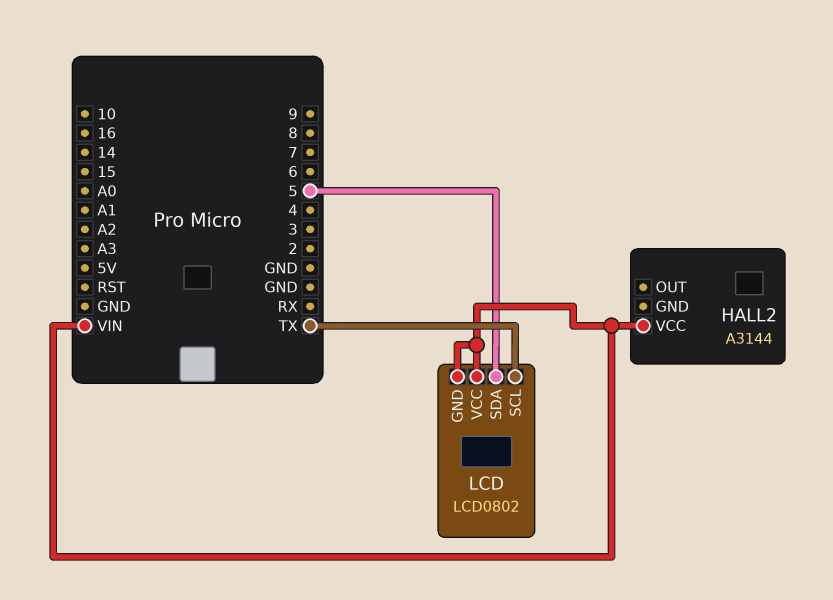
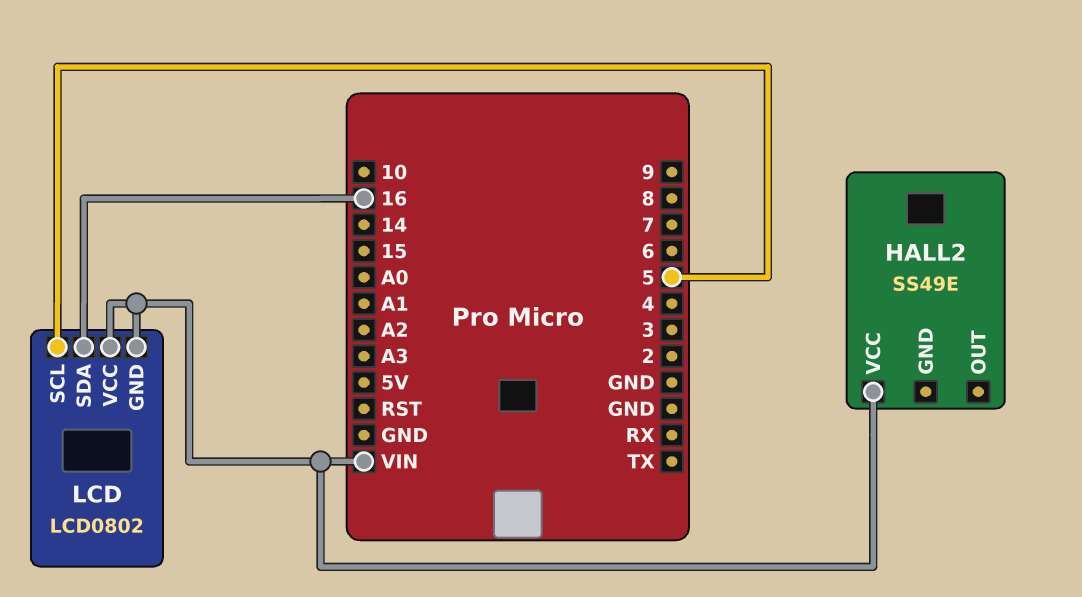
HALL2: A3144 -> SS49E
LCD pin SCL: TX -> 5
LCD pin SDA: 5 -> 16

